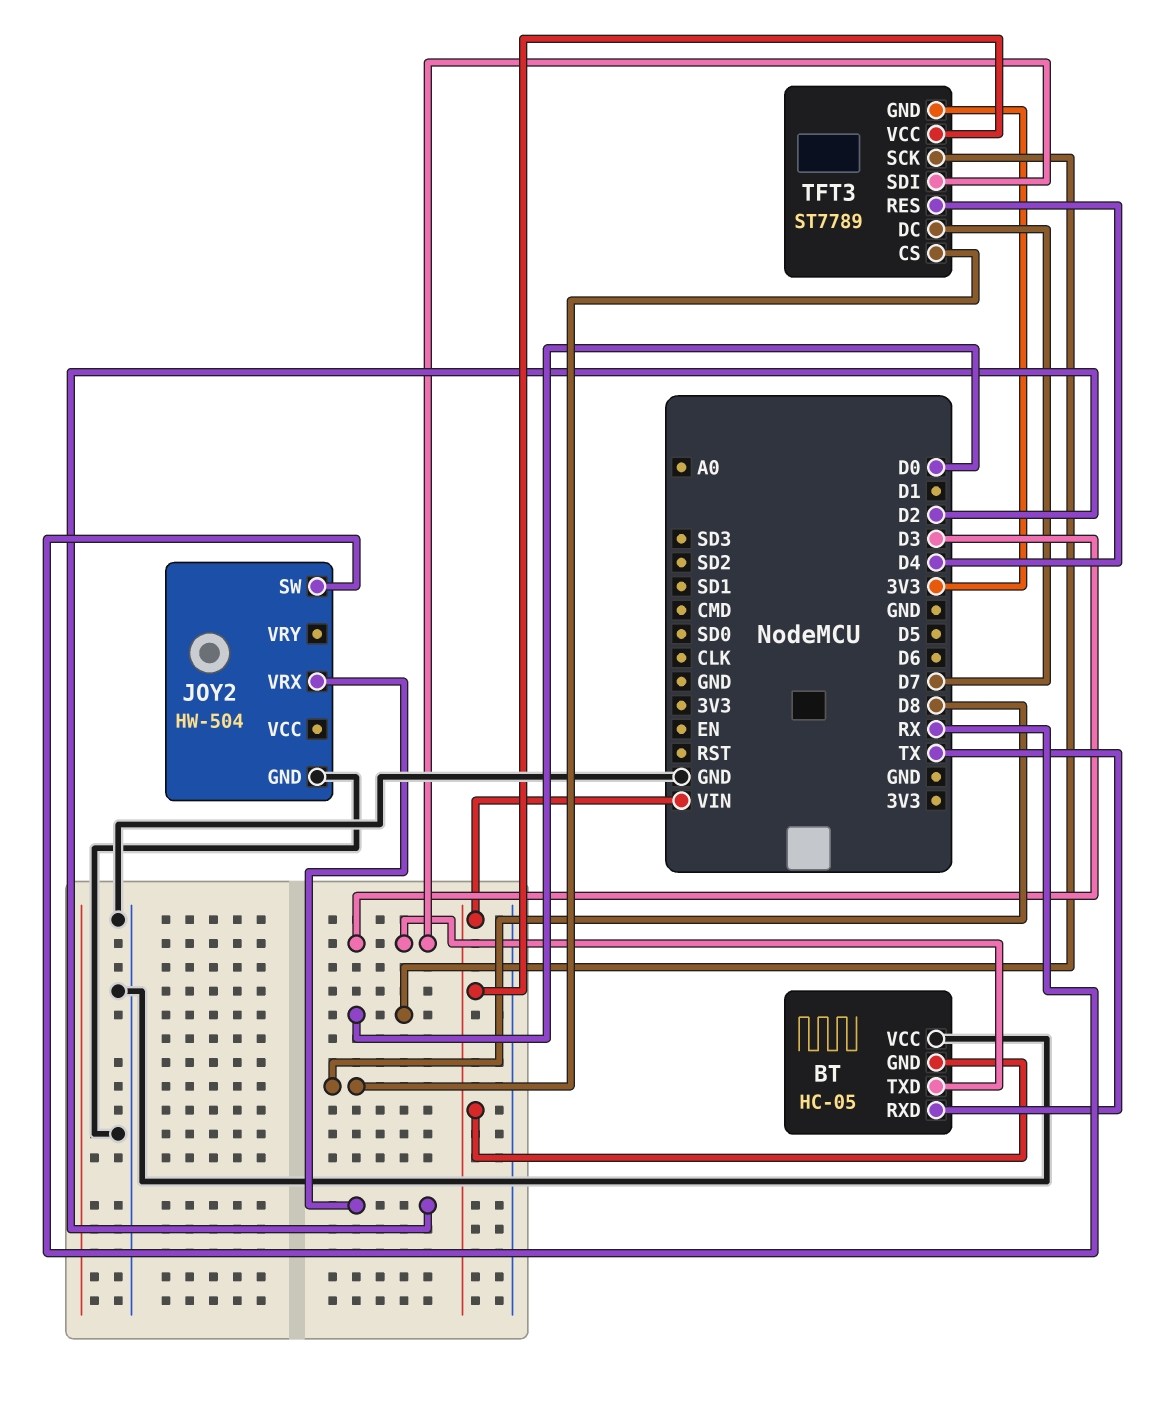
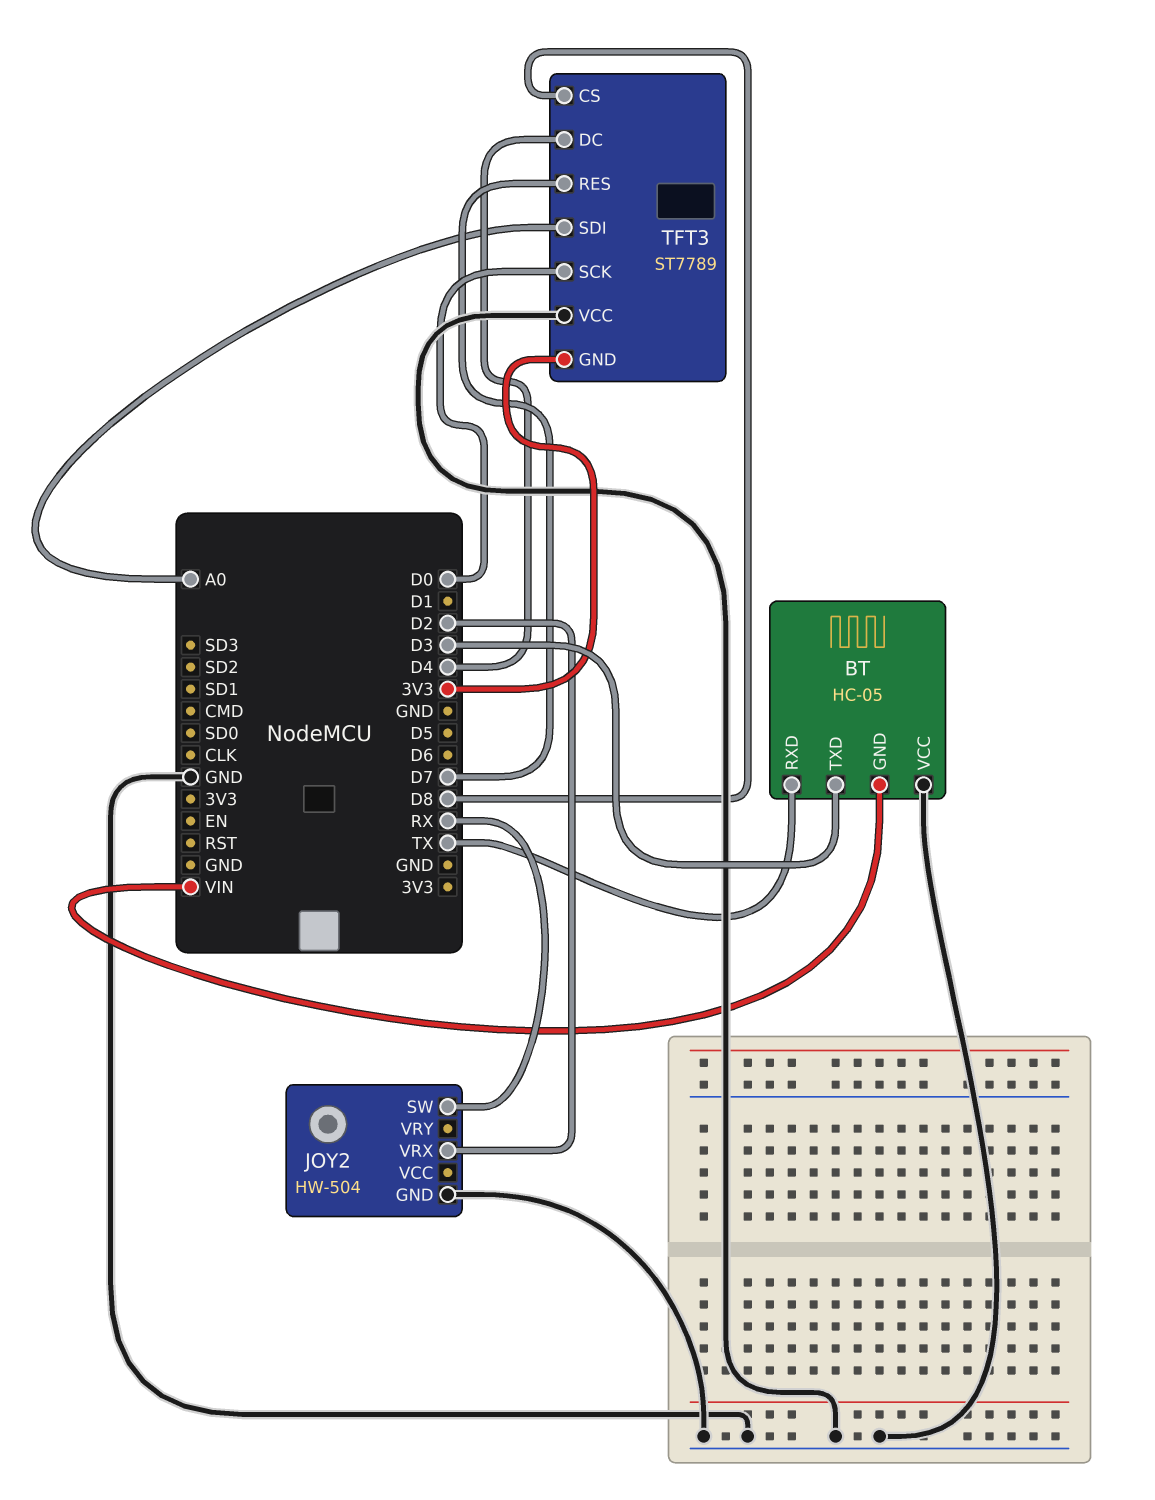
TFT3 pin DC: D7 -> D4
TFT3 pin RES: D4 -> D7
TFT3 pin SDI: D3 -> A0
TFT3 pin VCC: VIN -> GND

